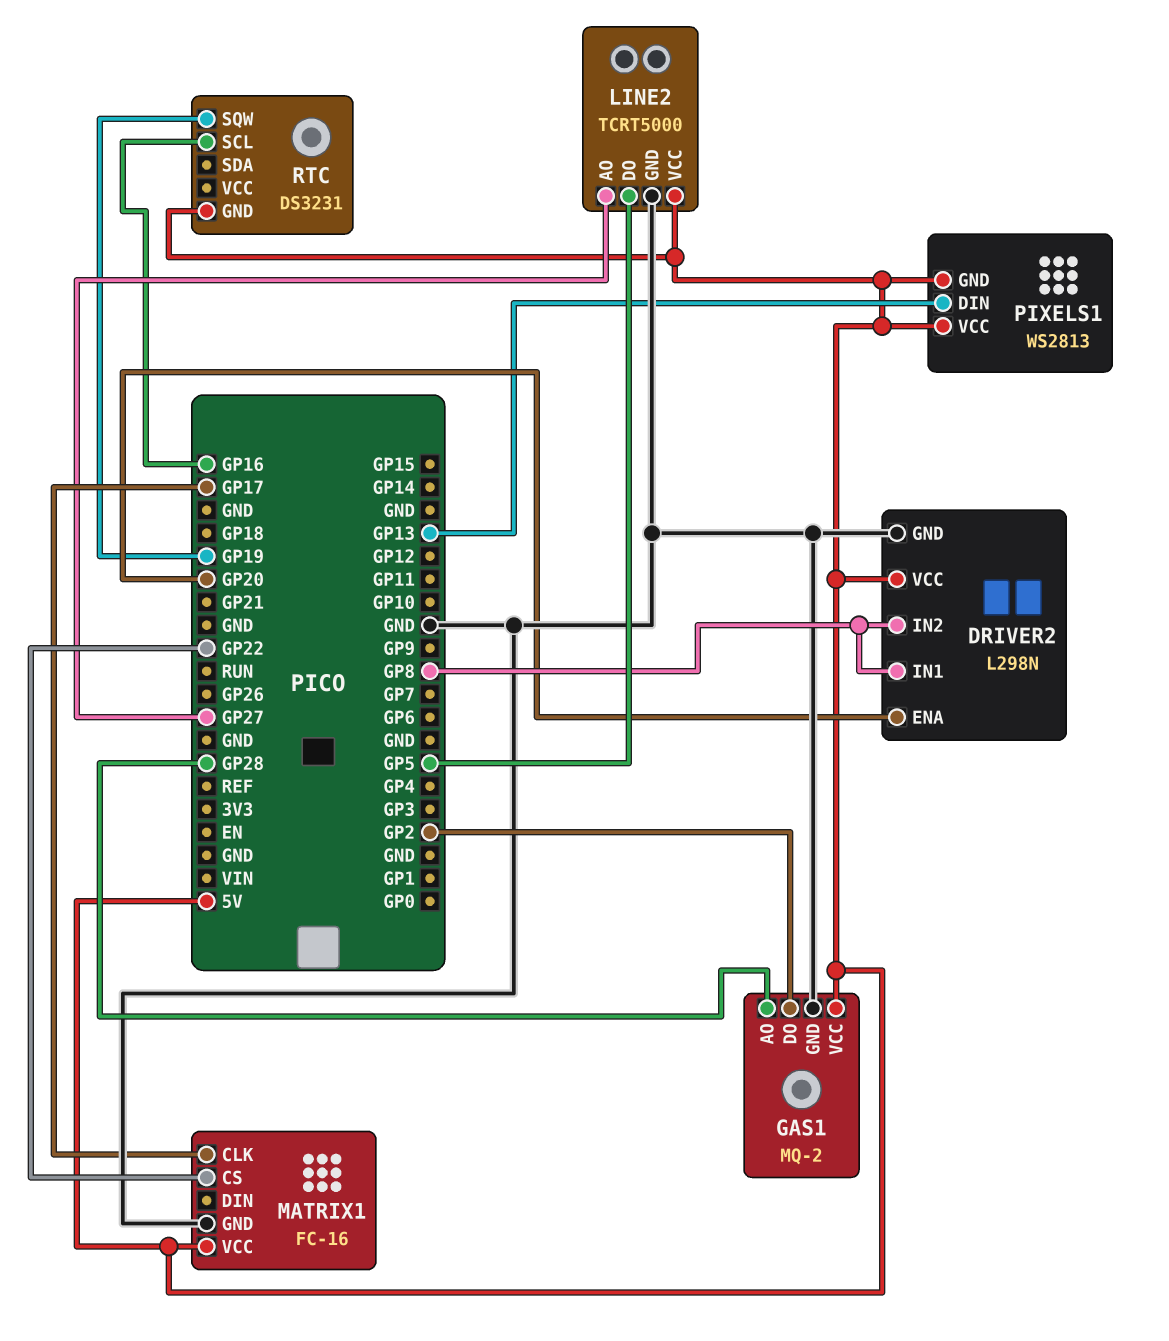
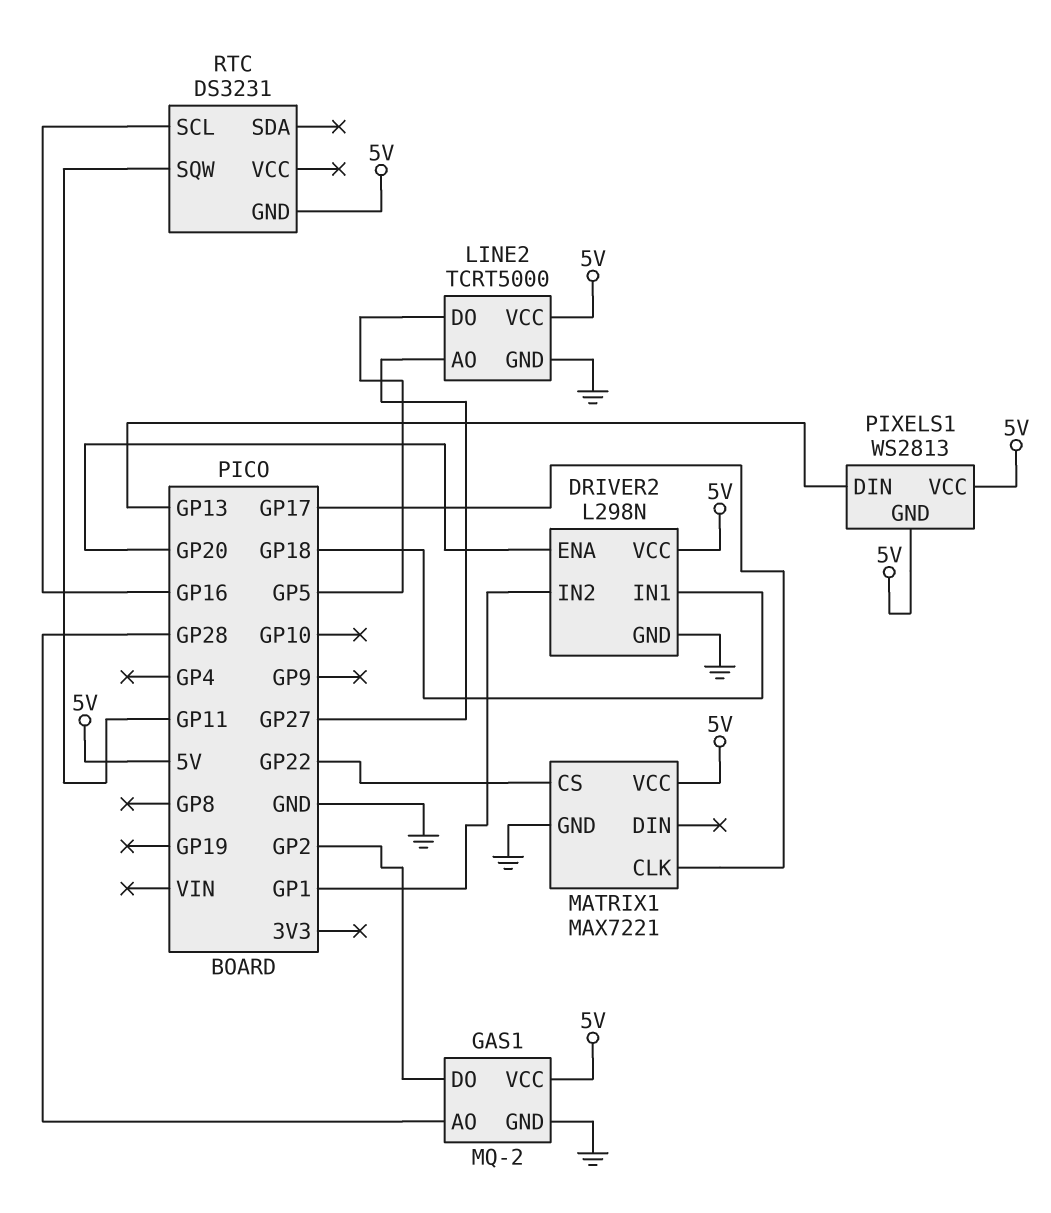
DRIVER2 pin IN1: GP8 -> GP18
DRIVER2 pin IN2: GP8 -> GP1
MATRIX1: FC-16 -> MAX7221
RTC pin SQW: GP19 -> GP11

